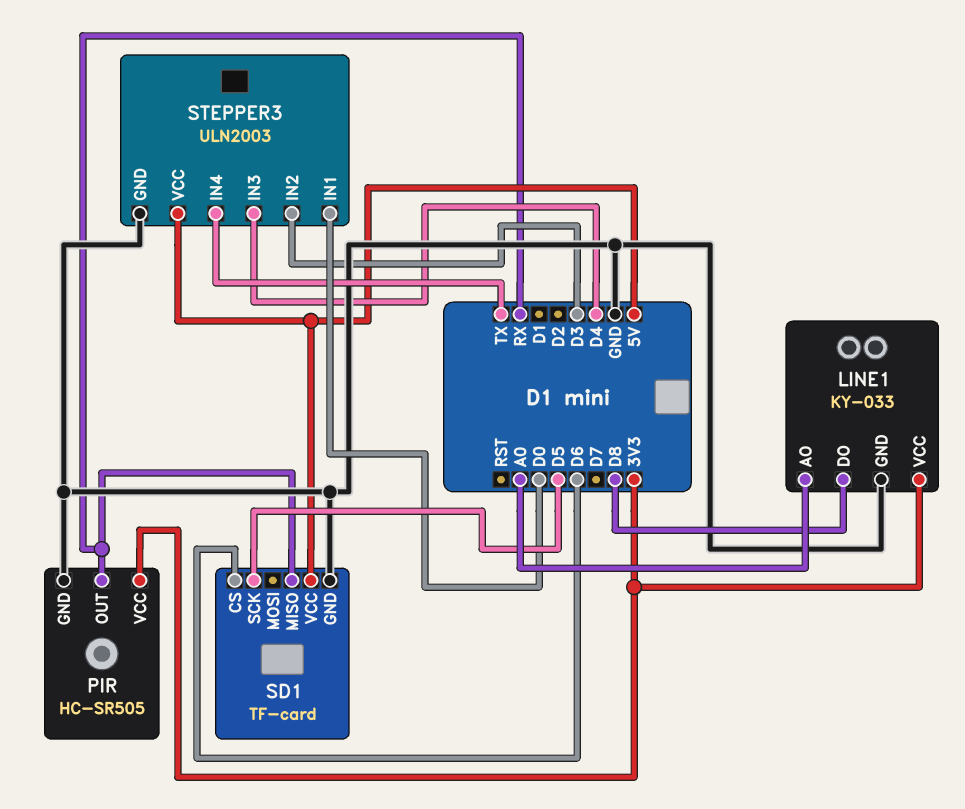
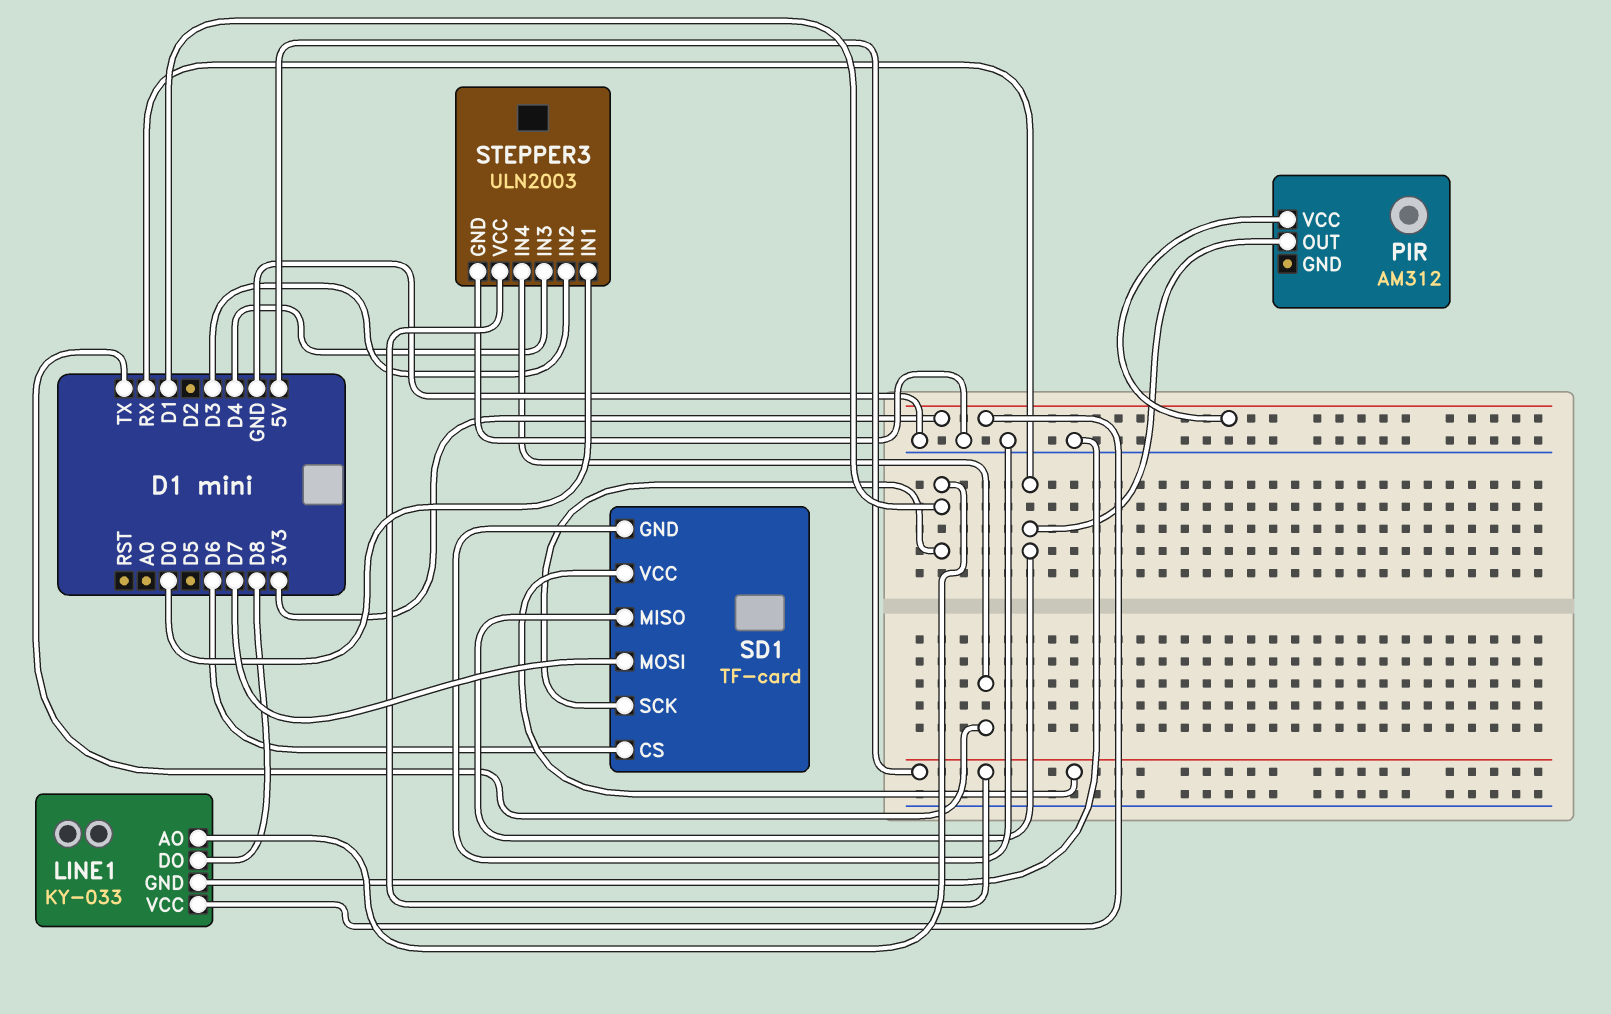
LINE1 pin AO: A0 -> D1
PIR: HC-SR505 -> AM312
PIR pin GND: GND -> none
SD1 pin MOSI: none -> D7
SD1 pin SCK: D5 -> D1

